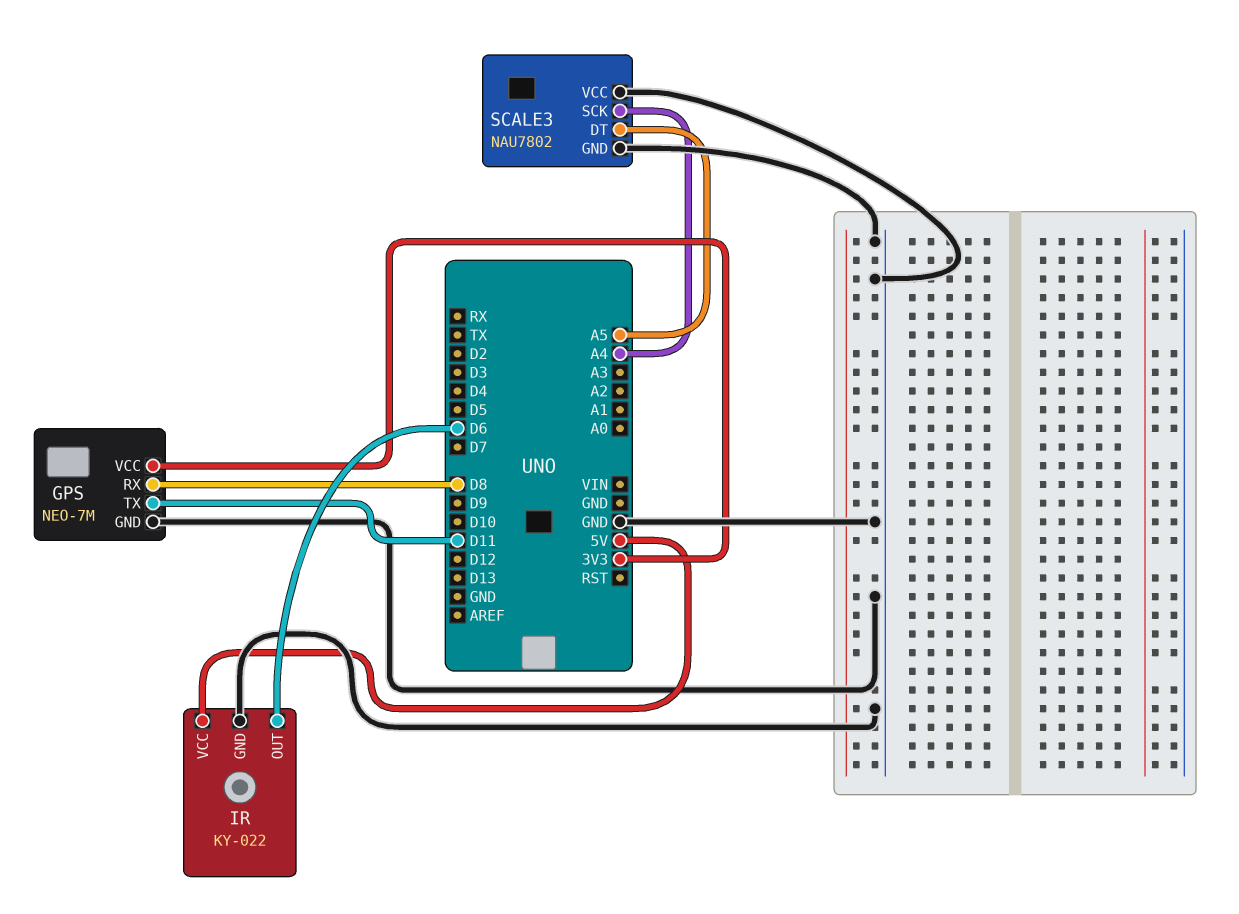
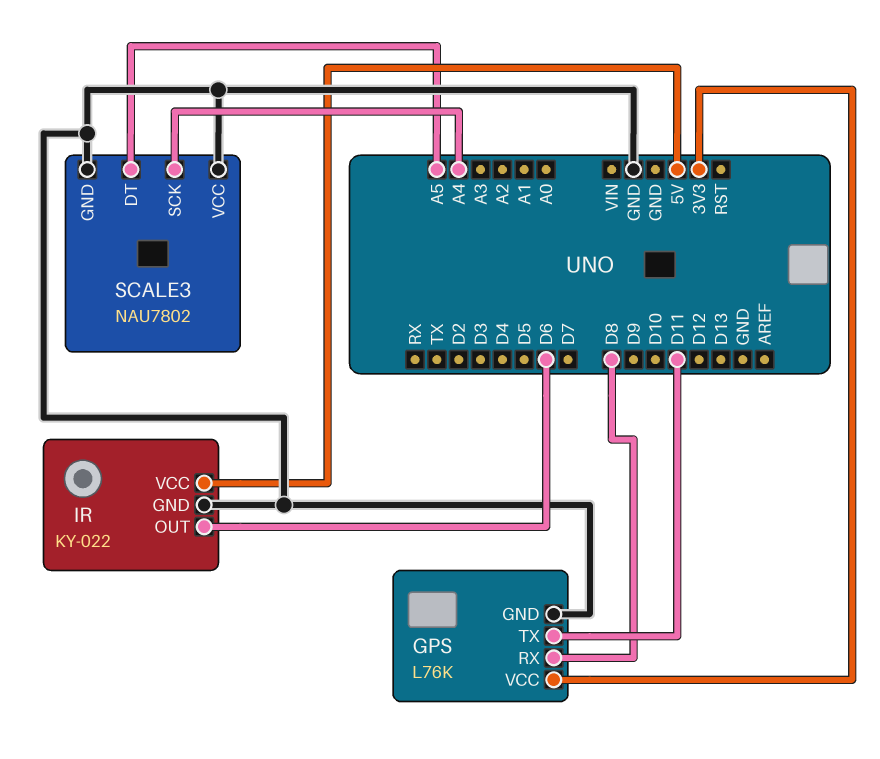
GPS: NEO-7M -> L76K

